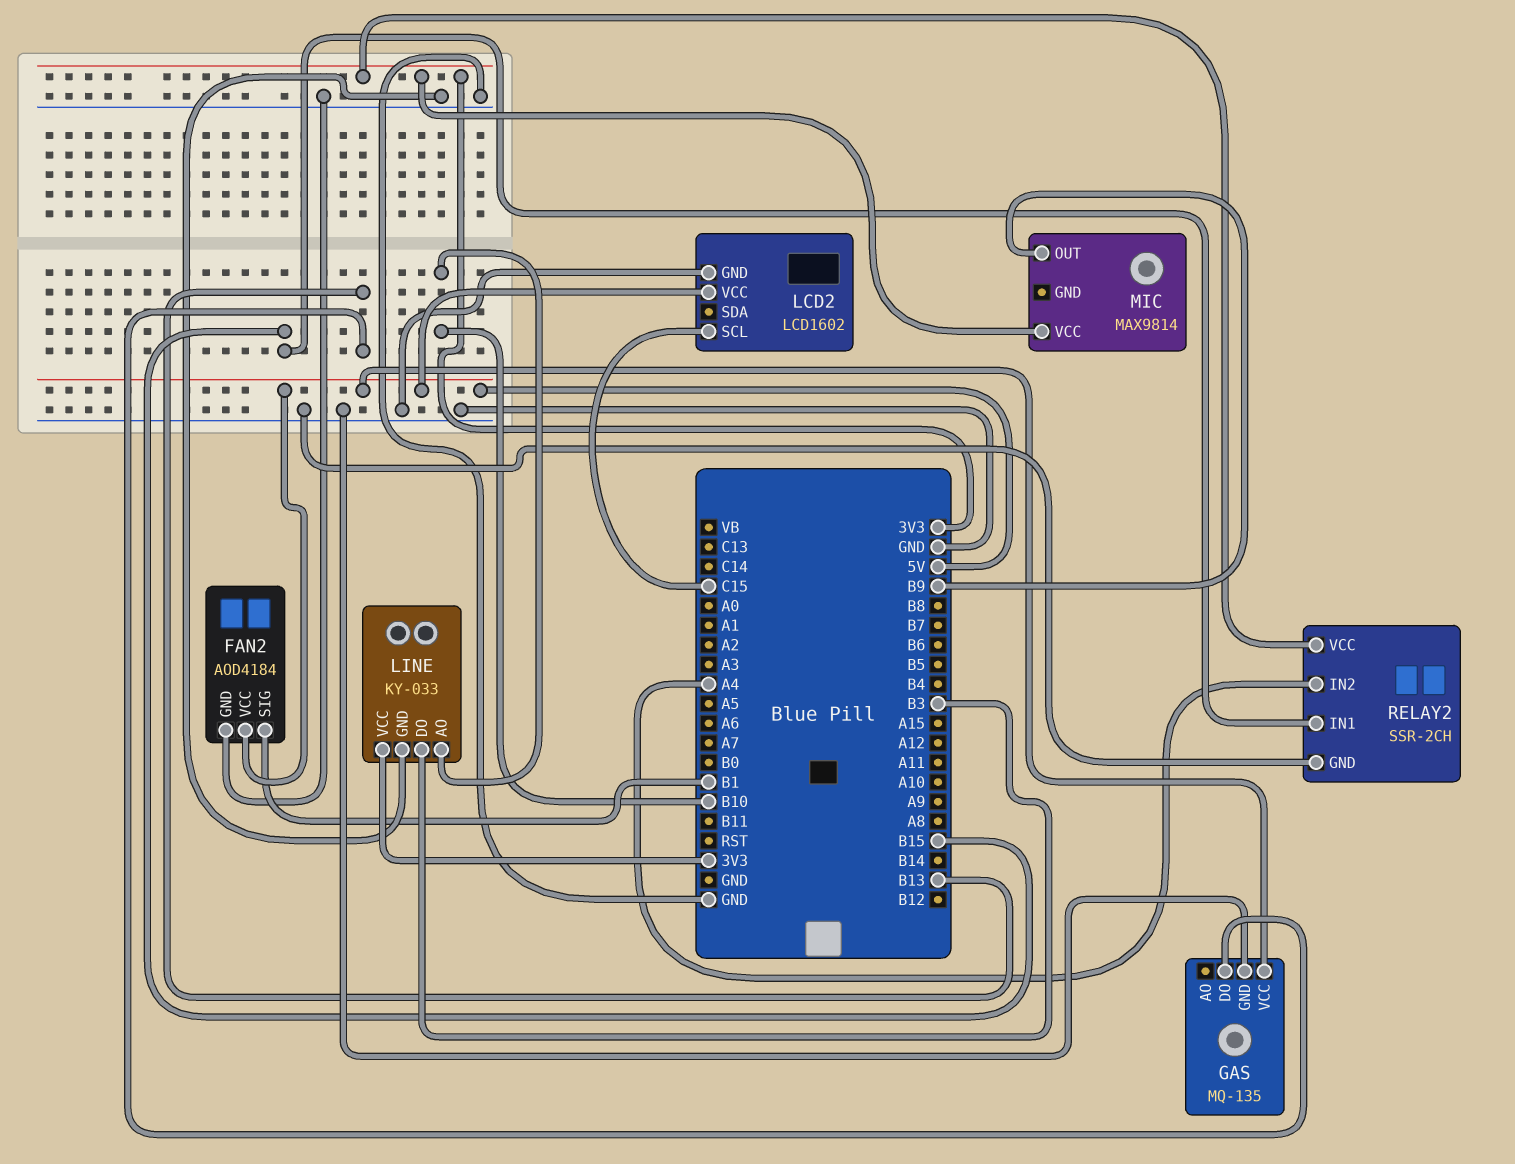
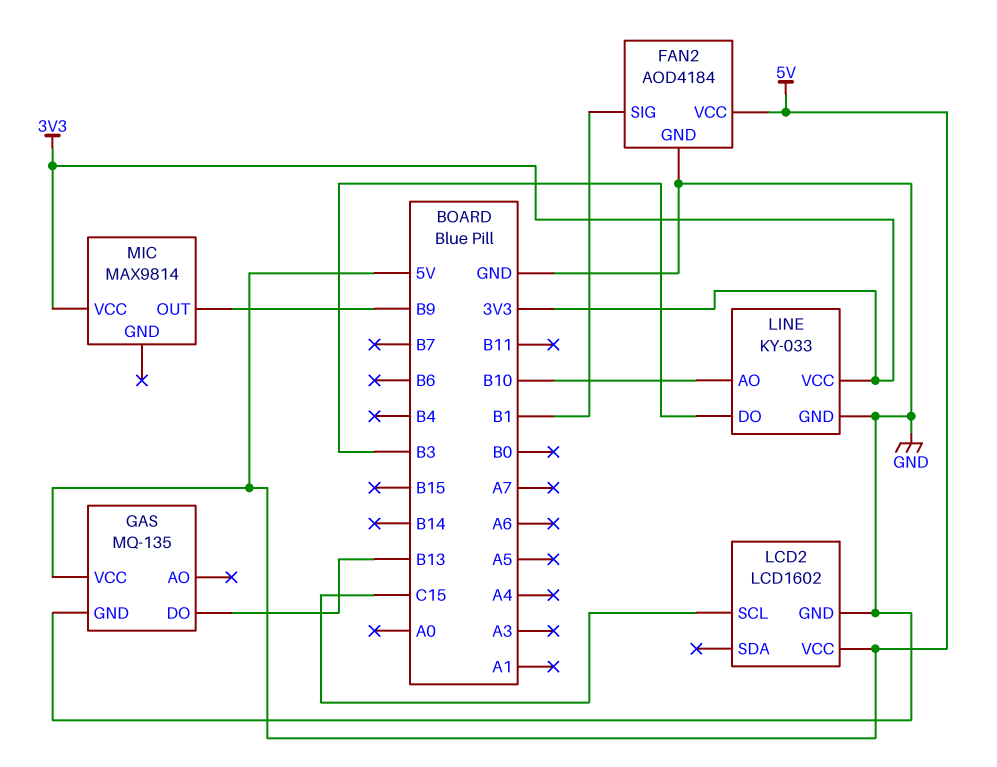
RELAY2: SSR-2CH -> none
RELAY2 pin GND: GND -> none
RELAY2 pin IN1: B15 -> none
RELAY2 pin IN2: A4 -> none
RELAY2 pin VCC: 3V3 -> none

